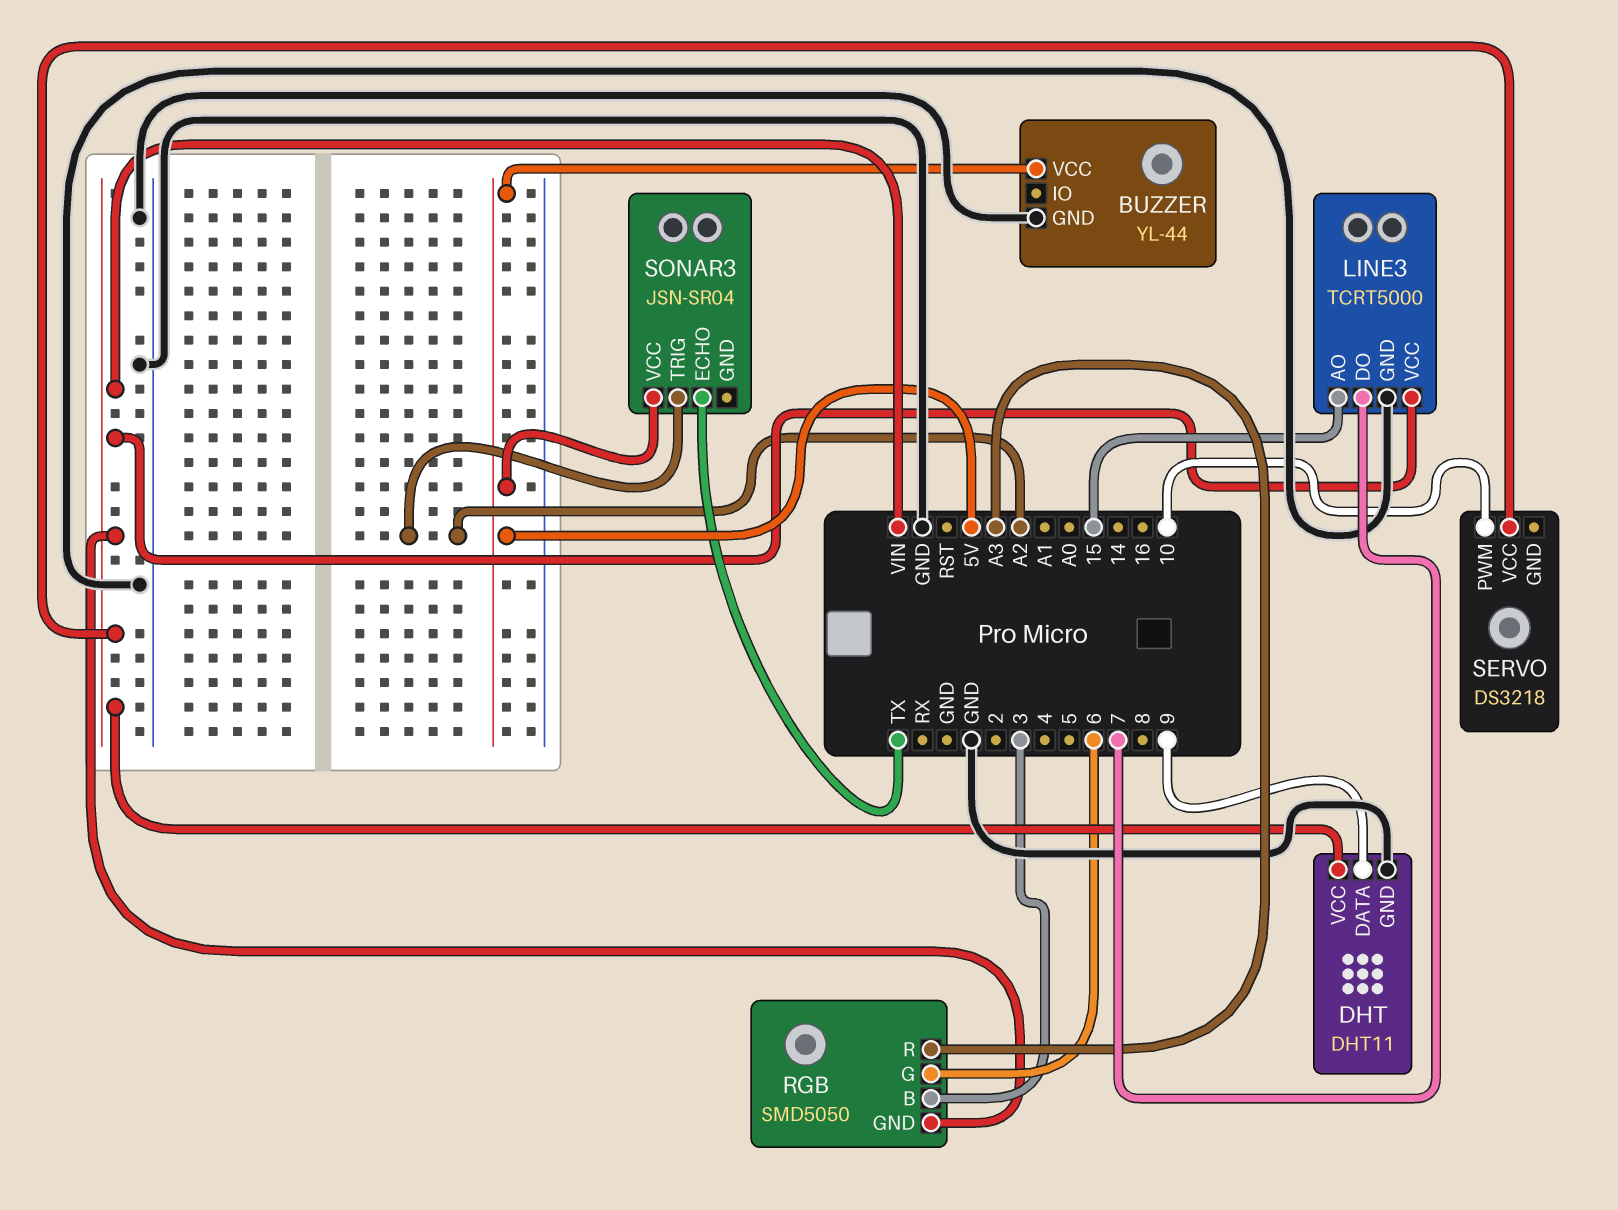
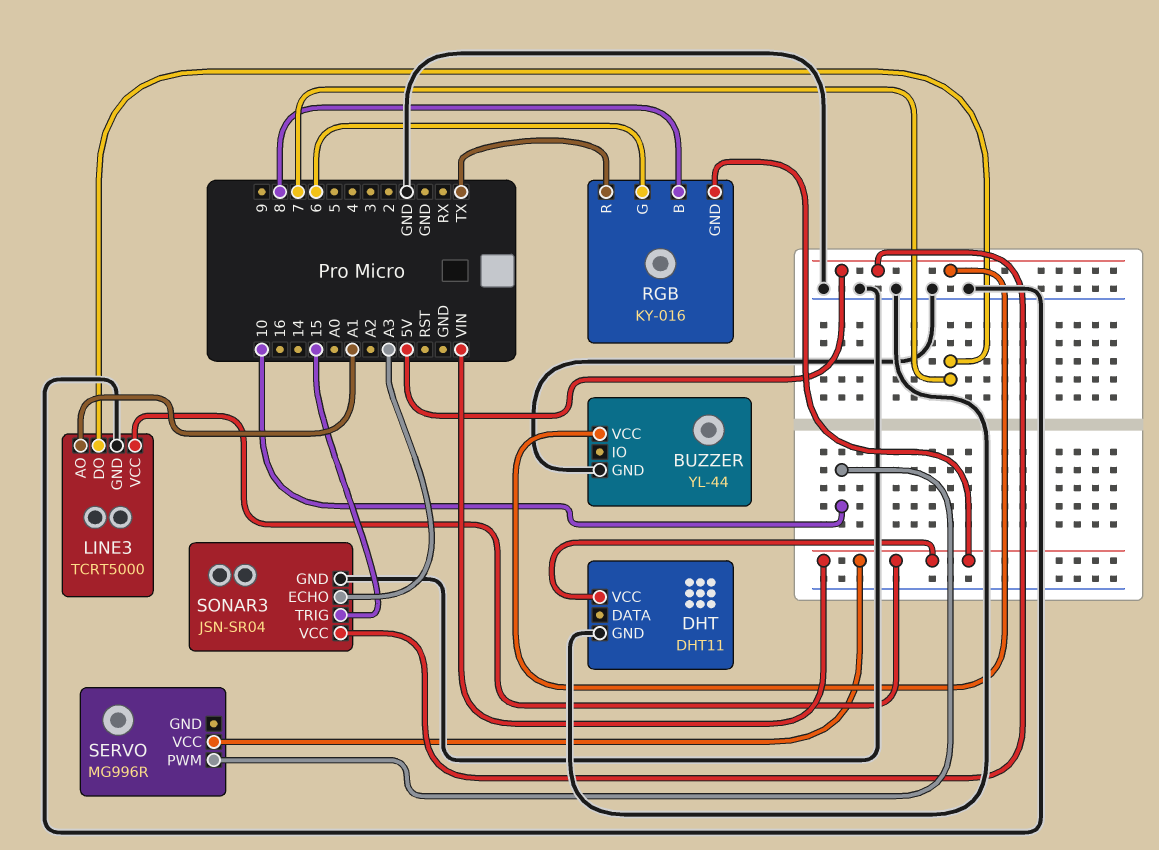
DHT pin DATA: 9 -> none
LINE3 pin AO: 15 -> A1
RGB: SMD5050 -> KY-016
RGB pin B: 3 -> 8
RGB pin R: A3 -> TX
SERVO: DS3218 -> MG996R
SONAR3 pin ECHO: TX -> A3
SONAR3 pin GND: none -> GND
SONAR3 pin TRIG: A2 -> 15

